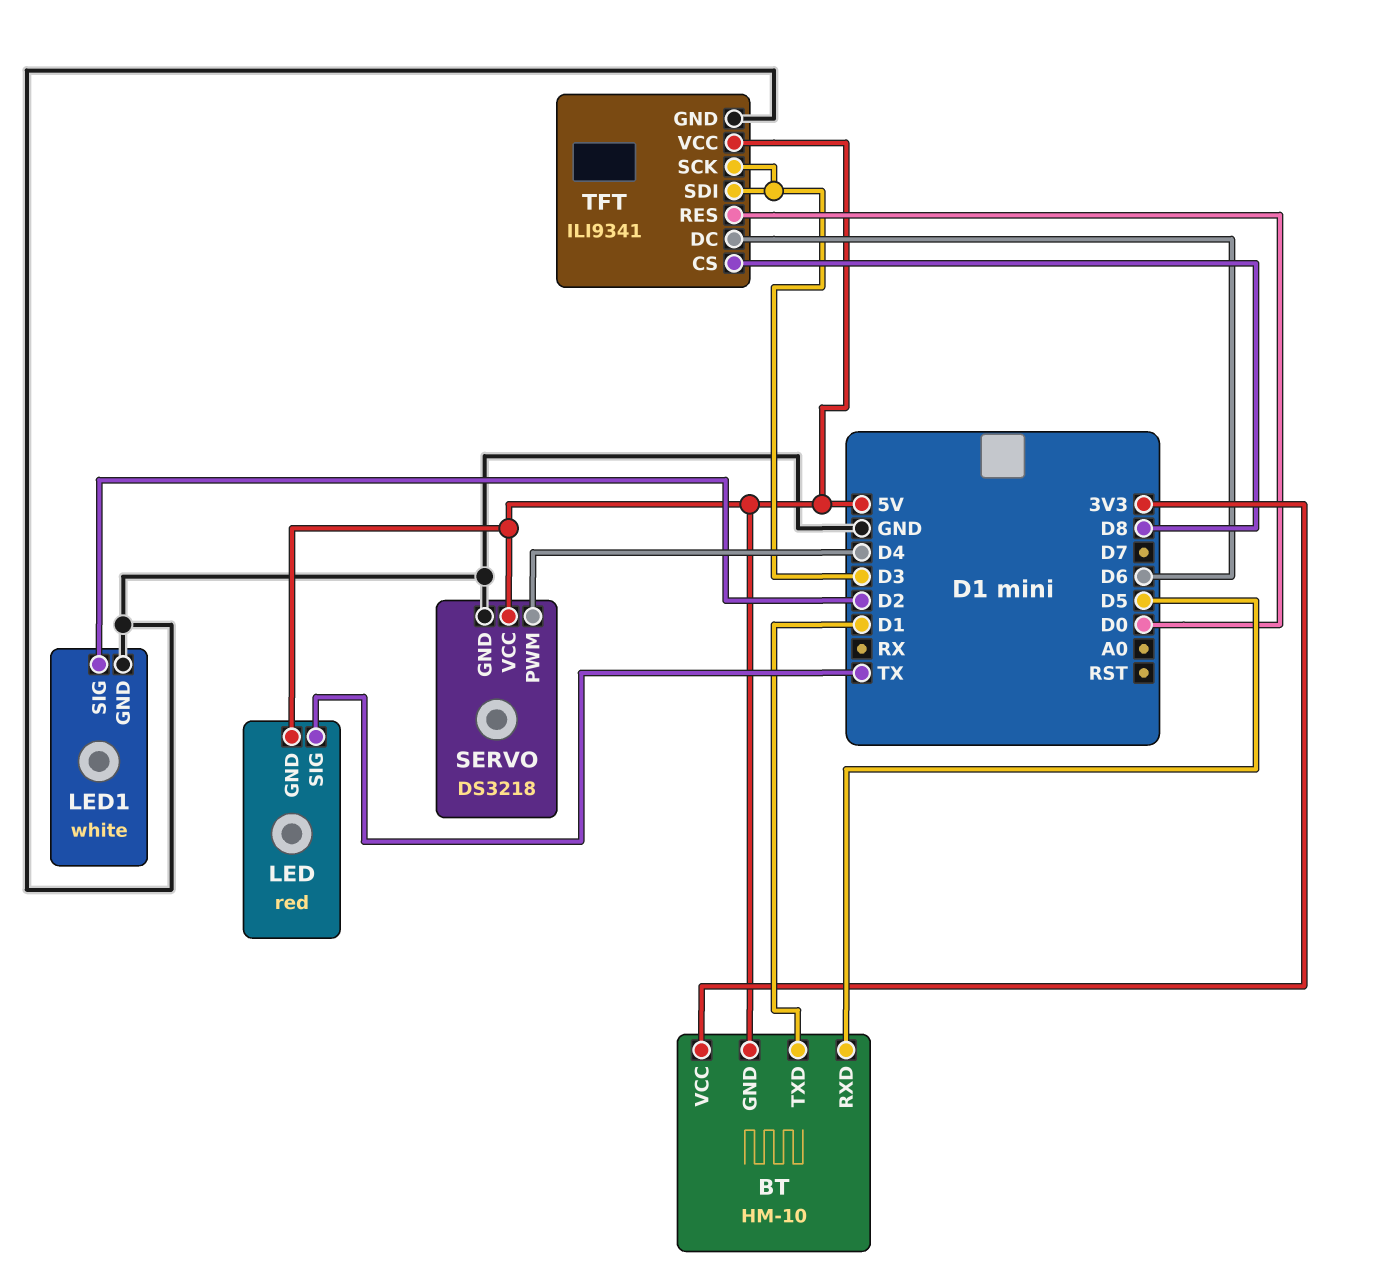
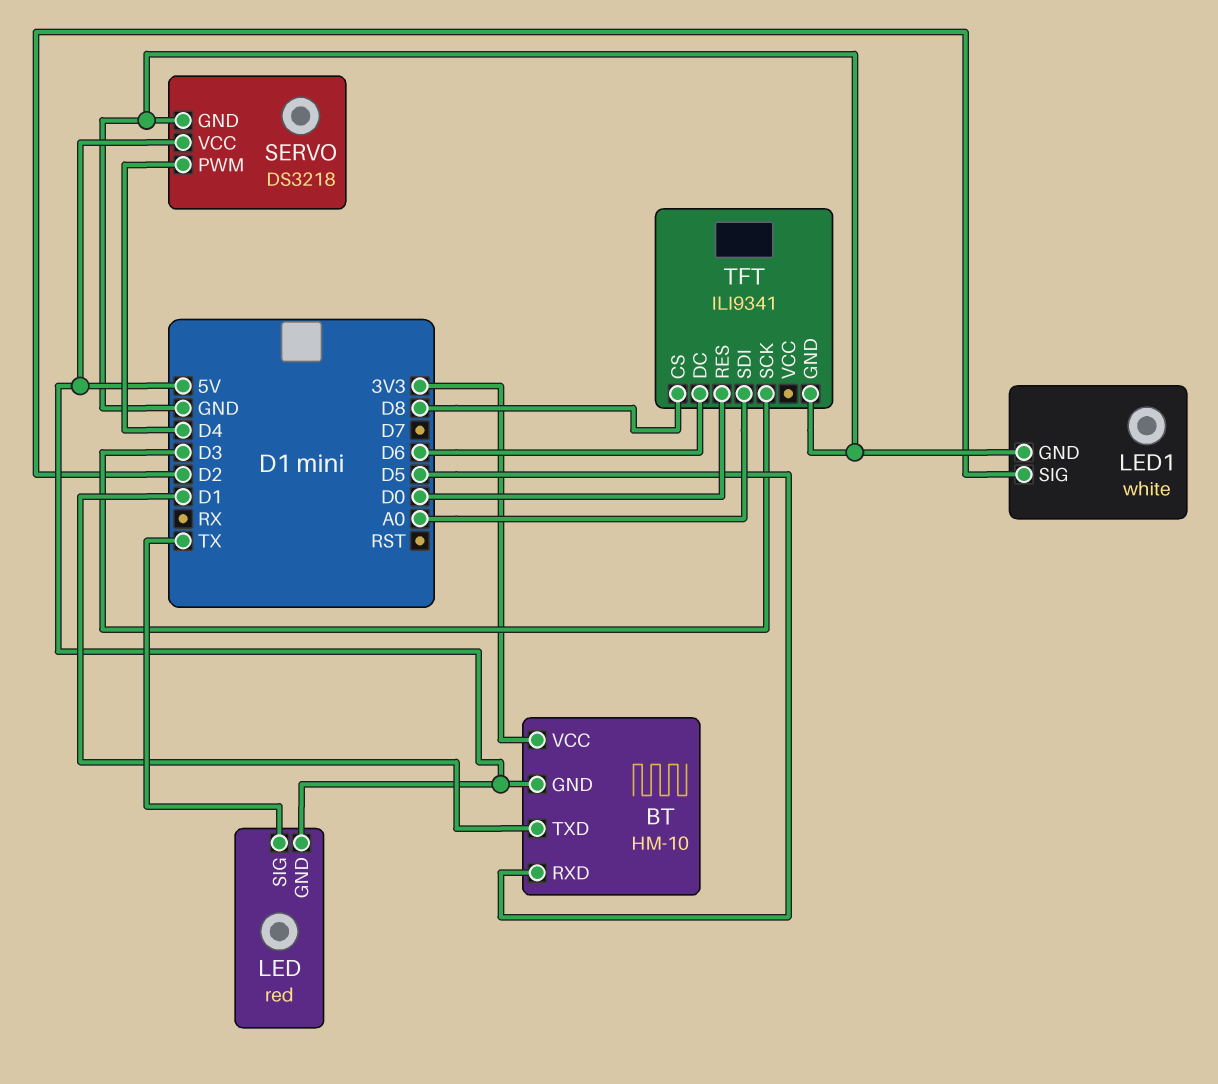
TFT pin SDI: D3 -> A0
TFT pin VCC: 5V -> none

